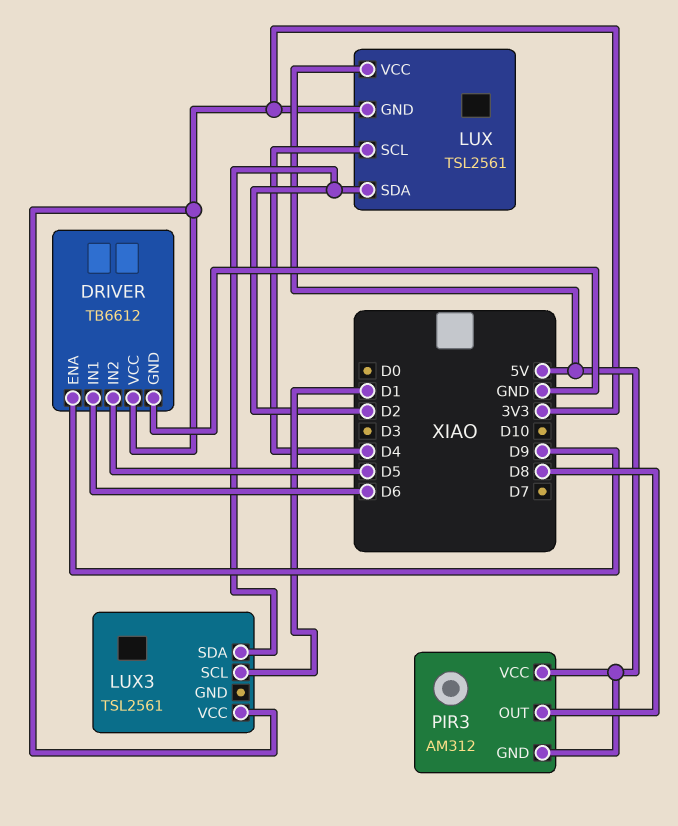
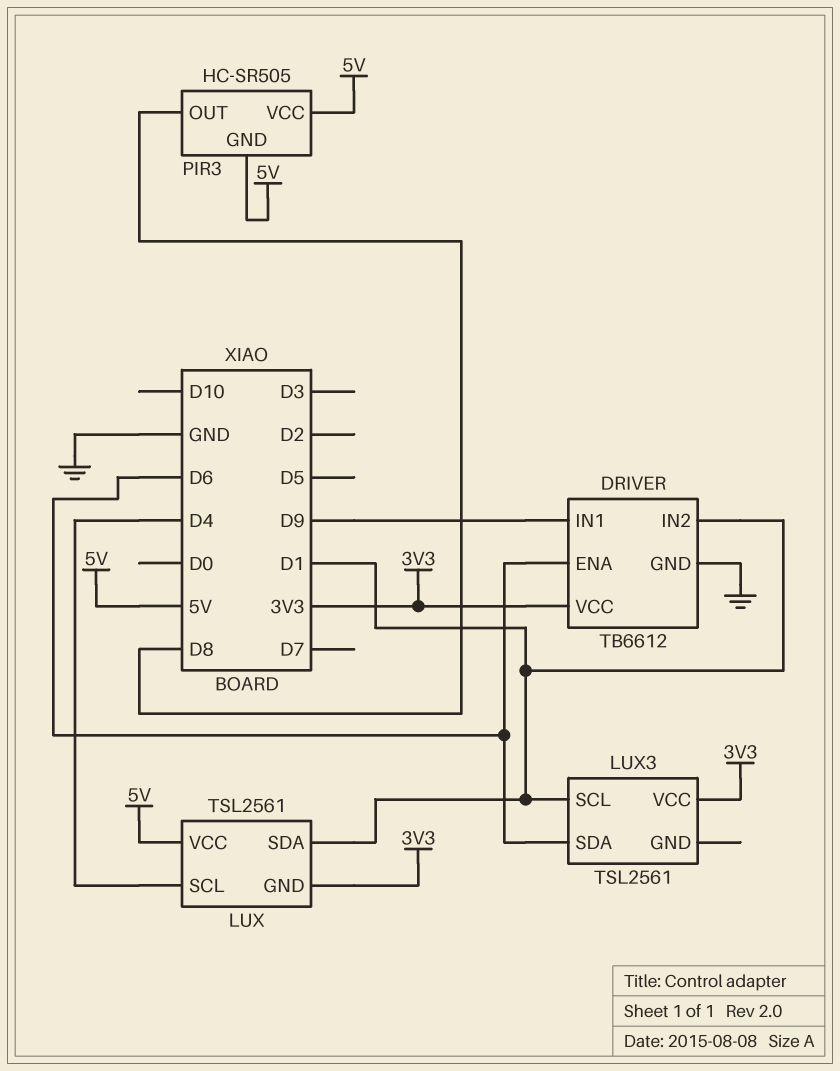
DRIVER pin ENA: D9 -> D6
DRIVER pin IN1: D6 -> D9
DRIVER pin IN2: D5 -> D1
LUX pin SDA: D2 -> D1
LUX3 pin SDA: D2 -> D6
PIR3: AM312 -> HC-SR505

